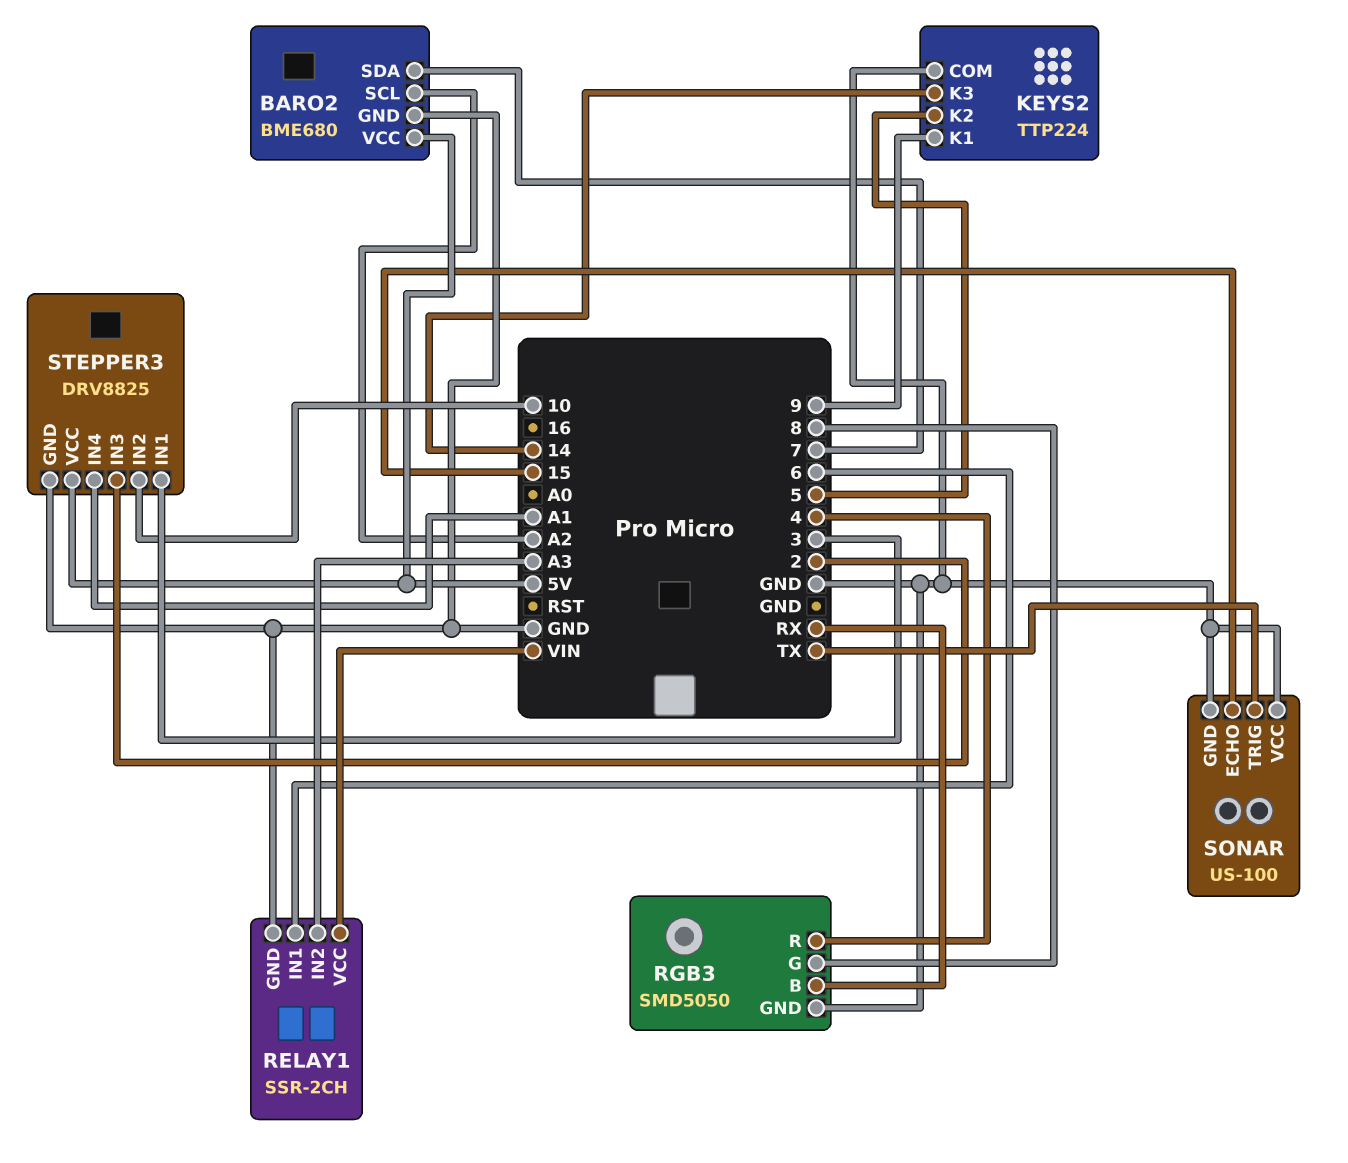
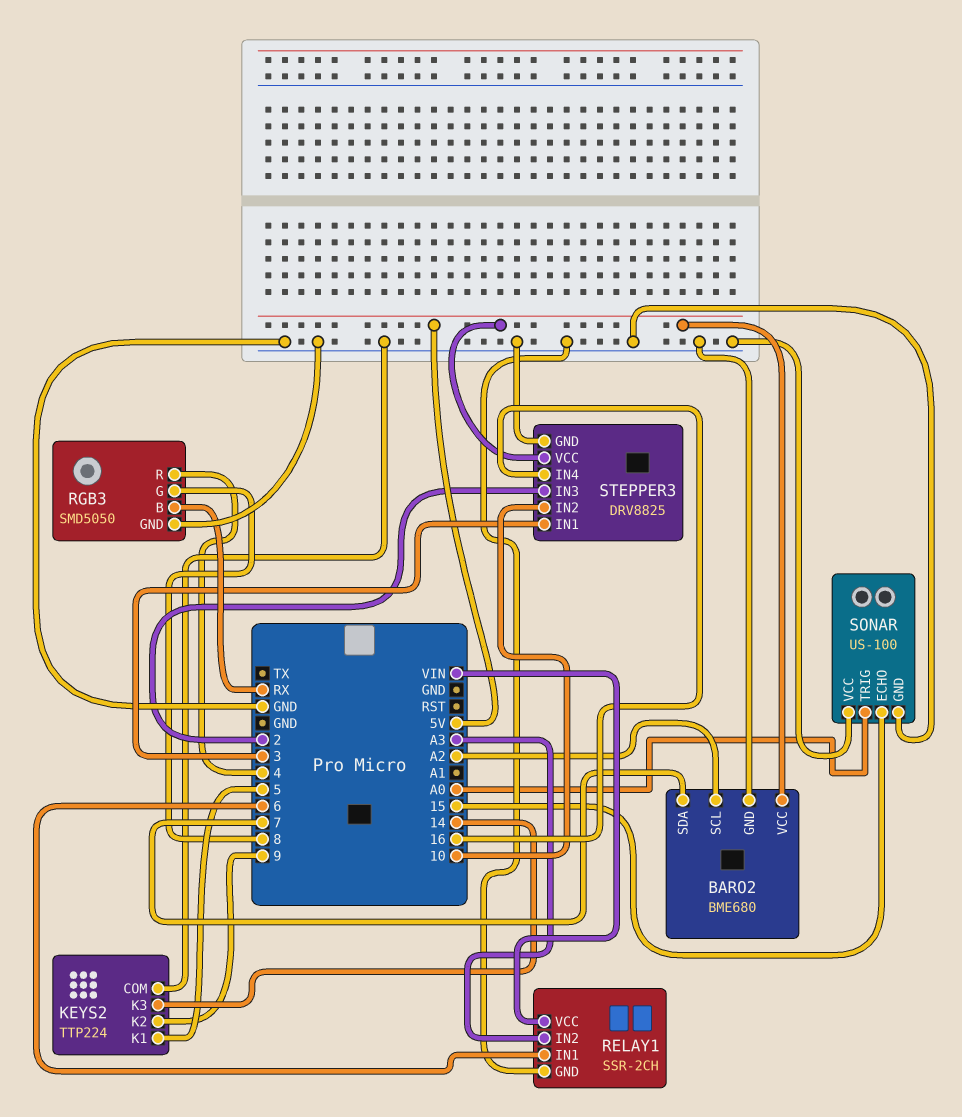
KEYS2 pin K1: 9 -> 5
KEYS2 pin K2: 5 -> 9
SONAR pin TRIG: TX -> A0
STEPPER3 pin IN4: A1 -> 16

